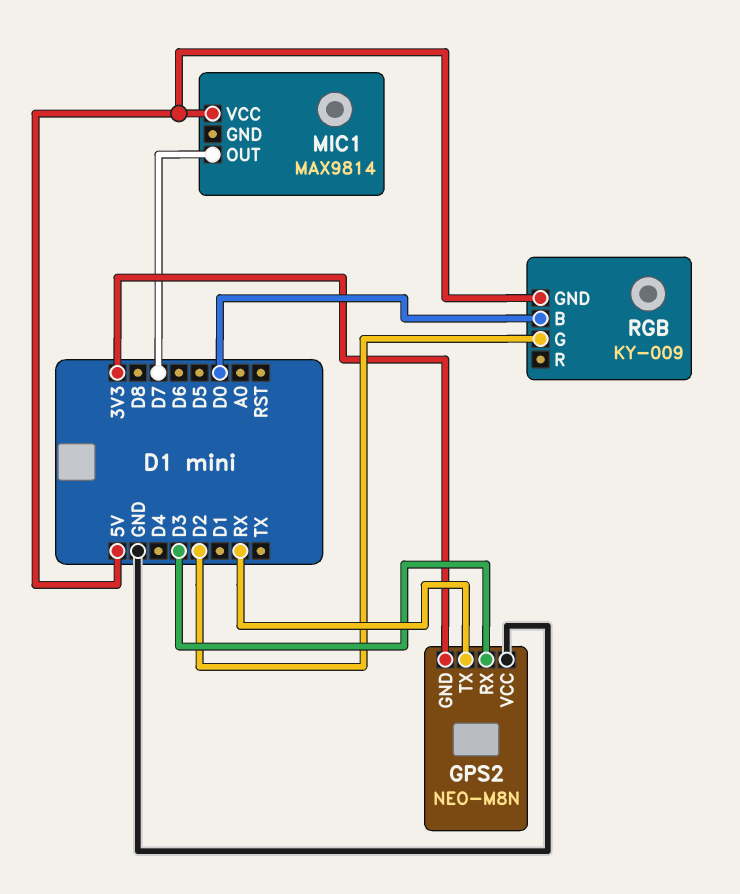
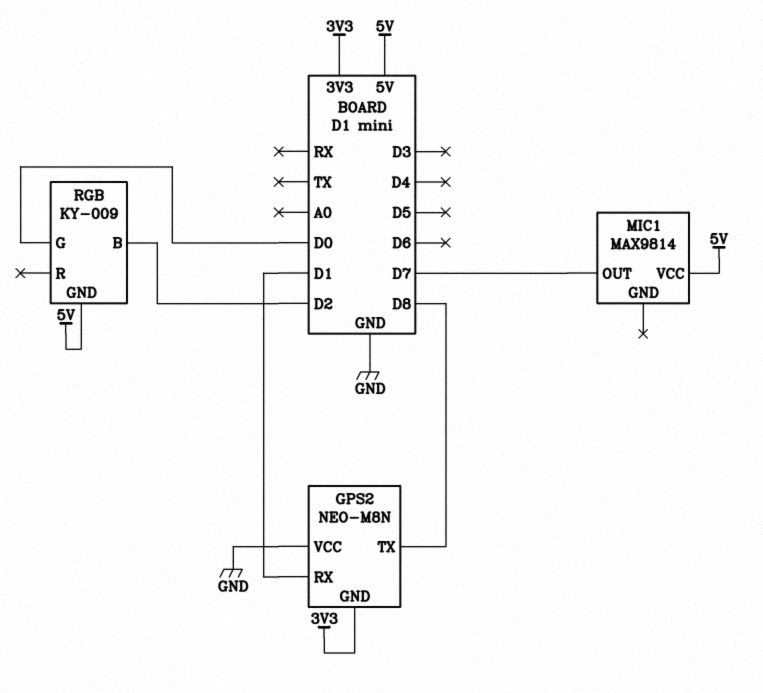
GPS2 pin RX: D3 -> D1
GPS2 pin TX: RX -> D8
RGB pin B: D0 -> D2
RGB pin G: D2 -> D0

